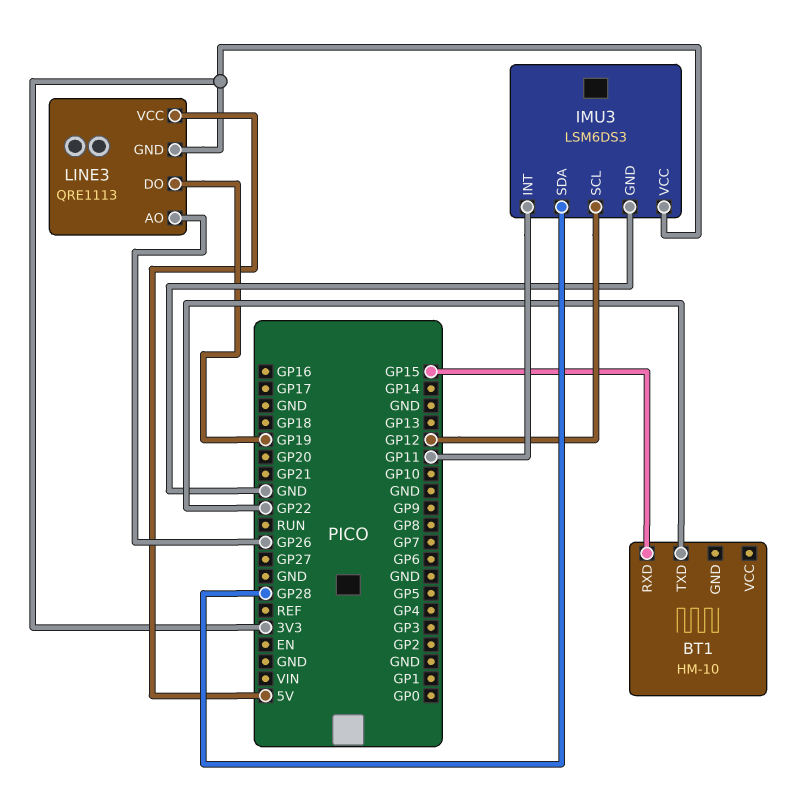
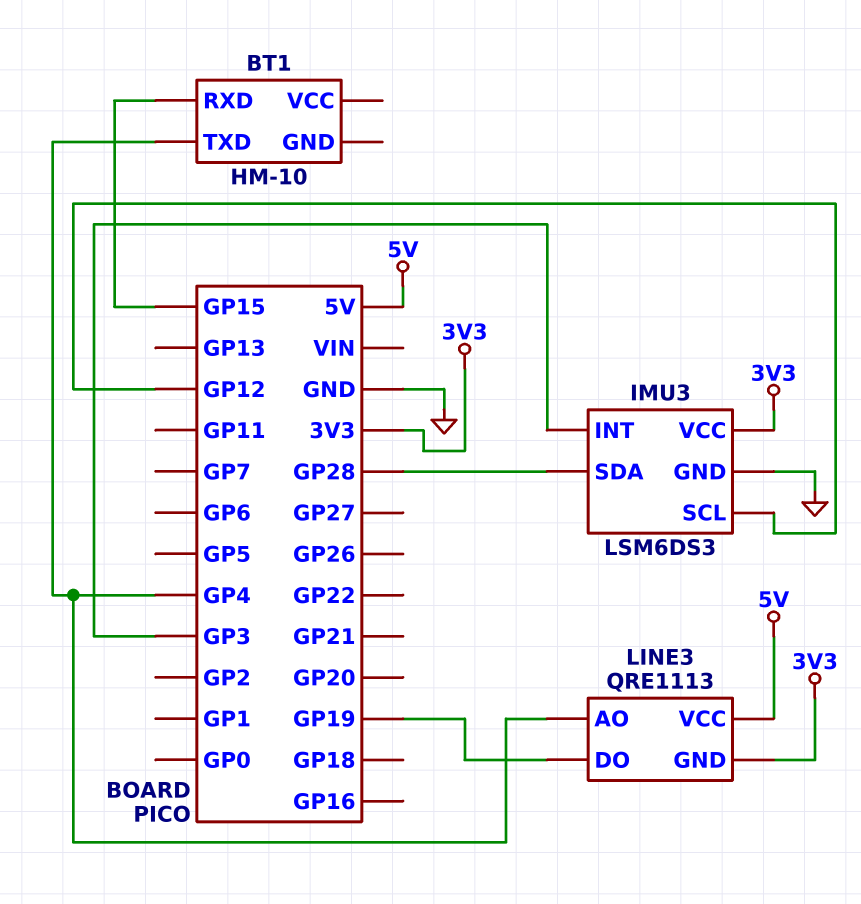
BT1 pin TXD: GP22 -> GP4
IMU3 pin INT: GP11 -> GP3
LINE3 pin AO: GP26 -> GP4

